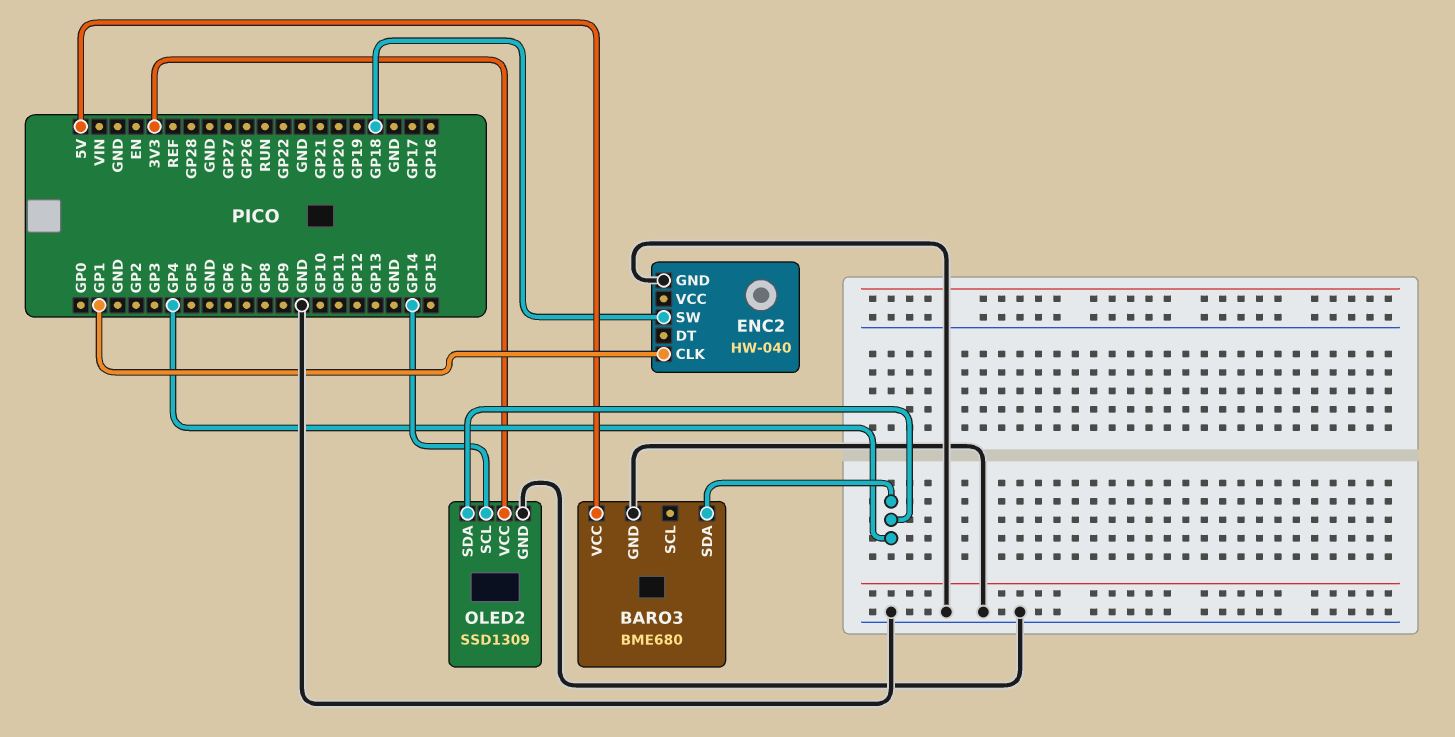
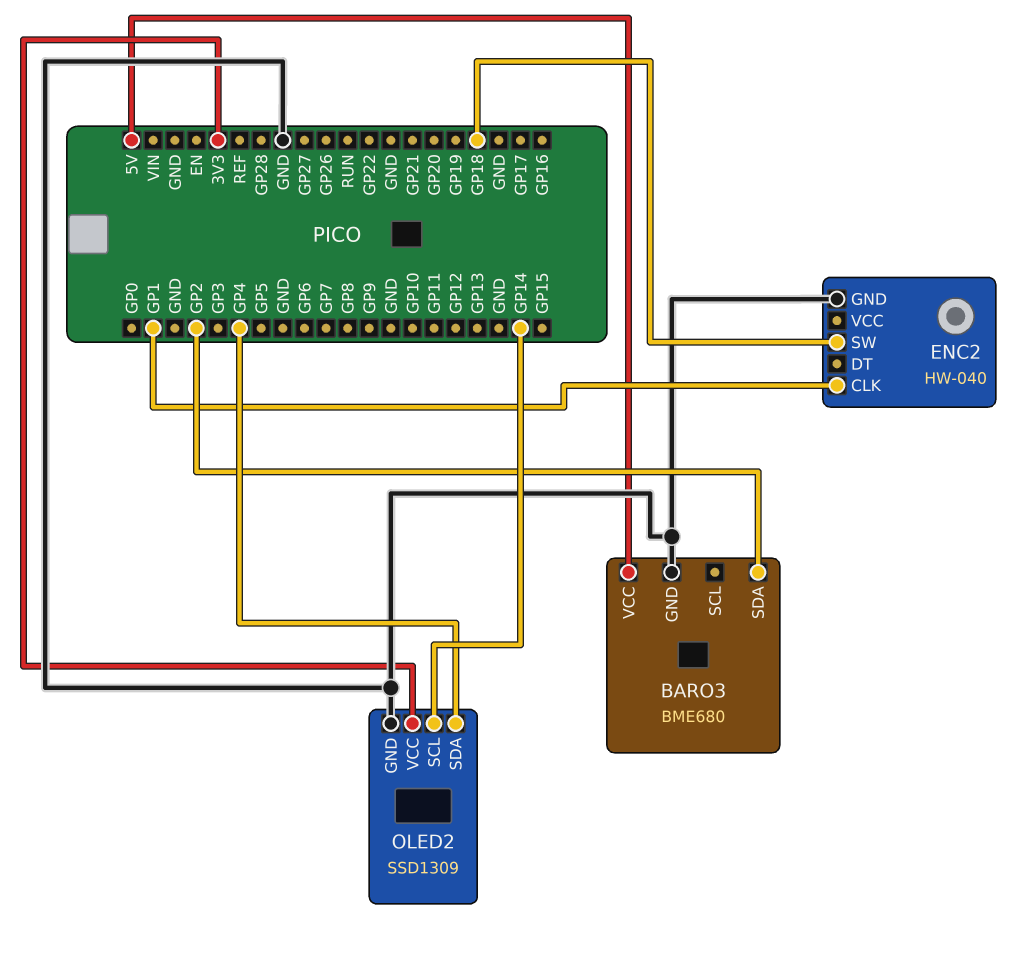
BARO3 pin SDA: GP4 -> GP2

